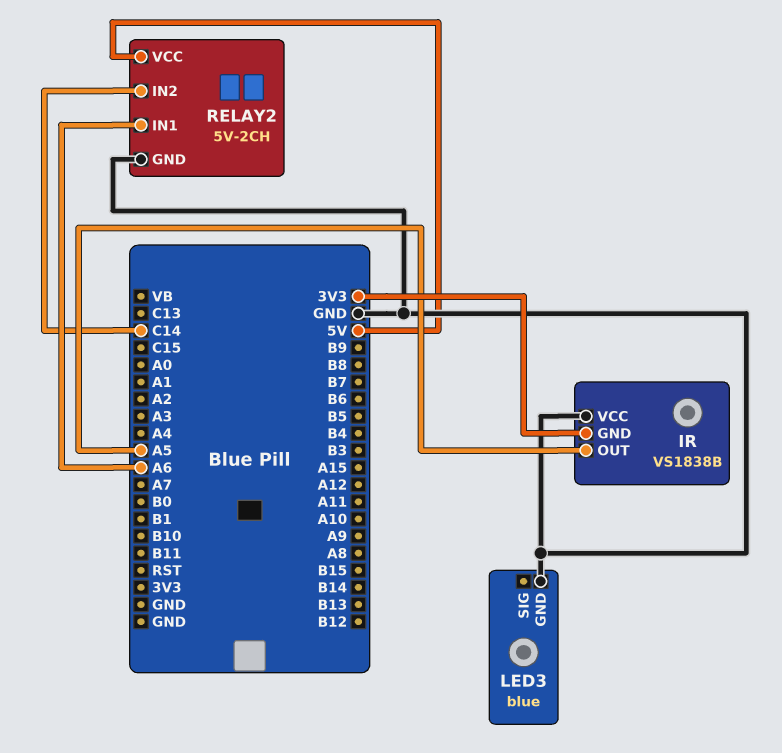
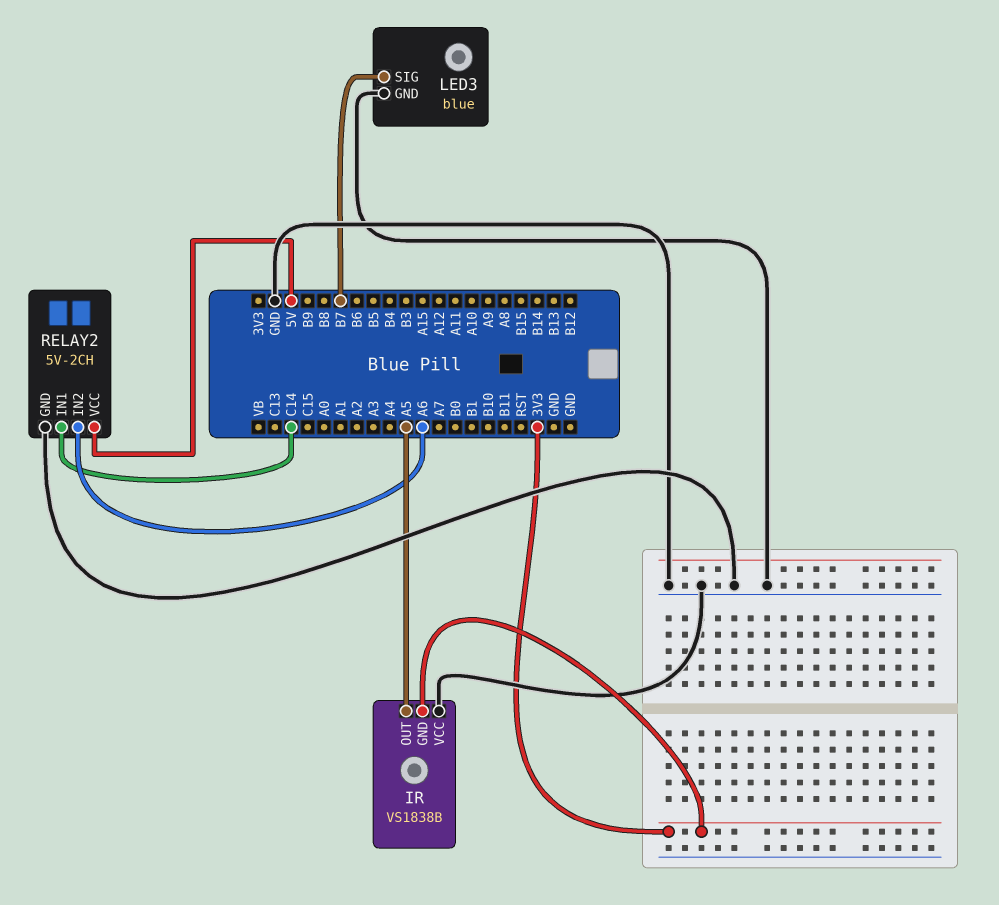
LED3 pin SIG: none -> B7
RELAY2 pin IN1: A6 -> C14
RELAY2 pin IN2: C14 -> A6

